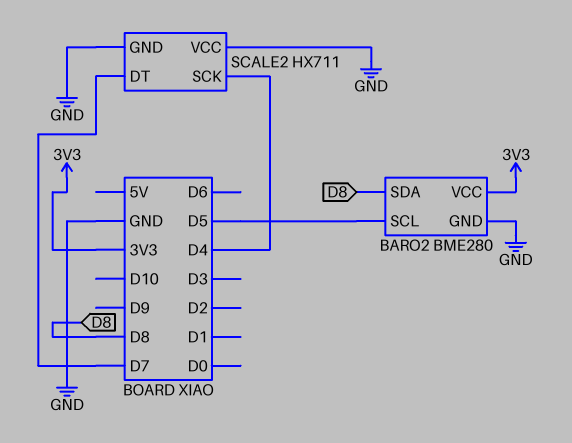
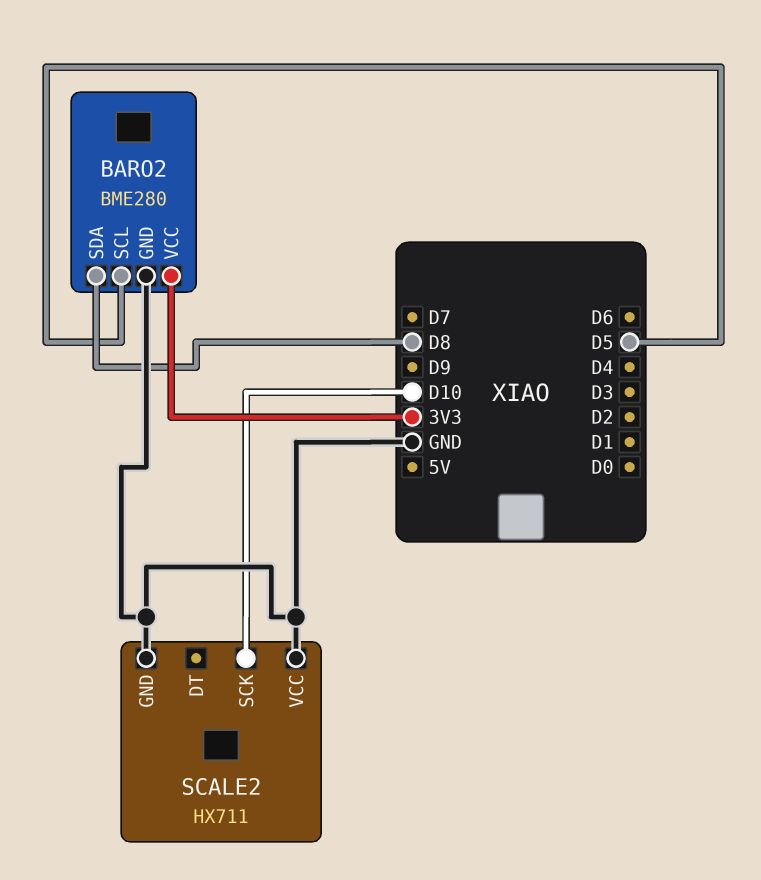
SCALE2 pin DT: D7 -> none
SCALE2 pin SCK: D4 -> D10

